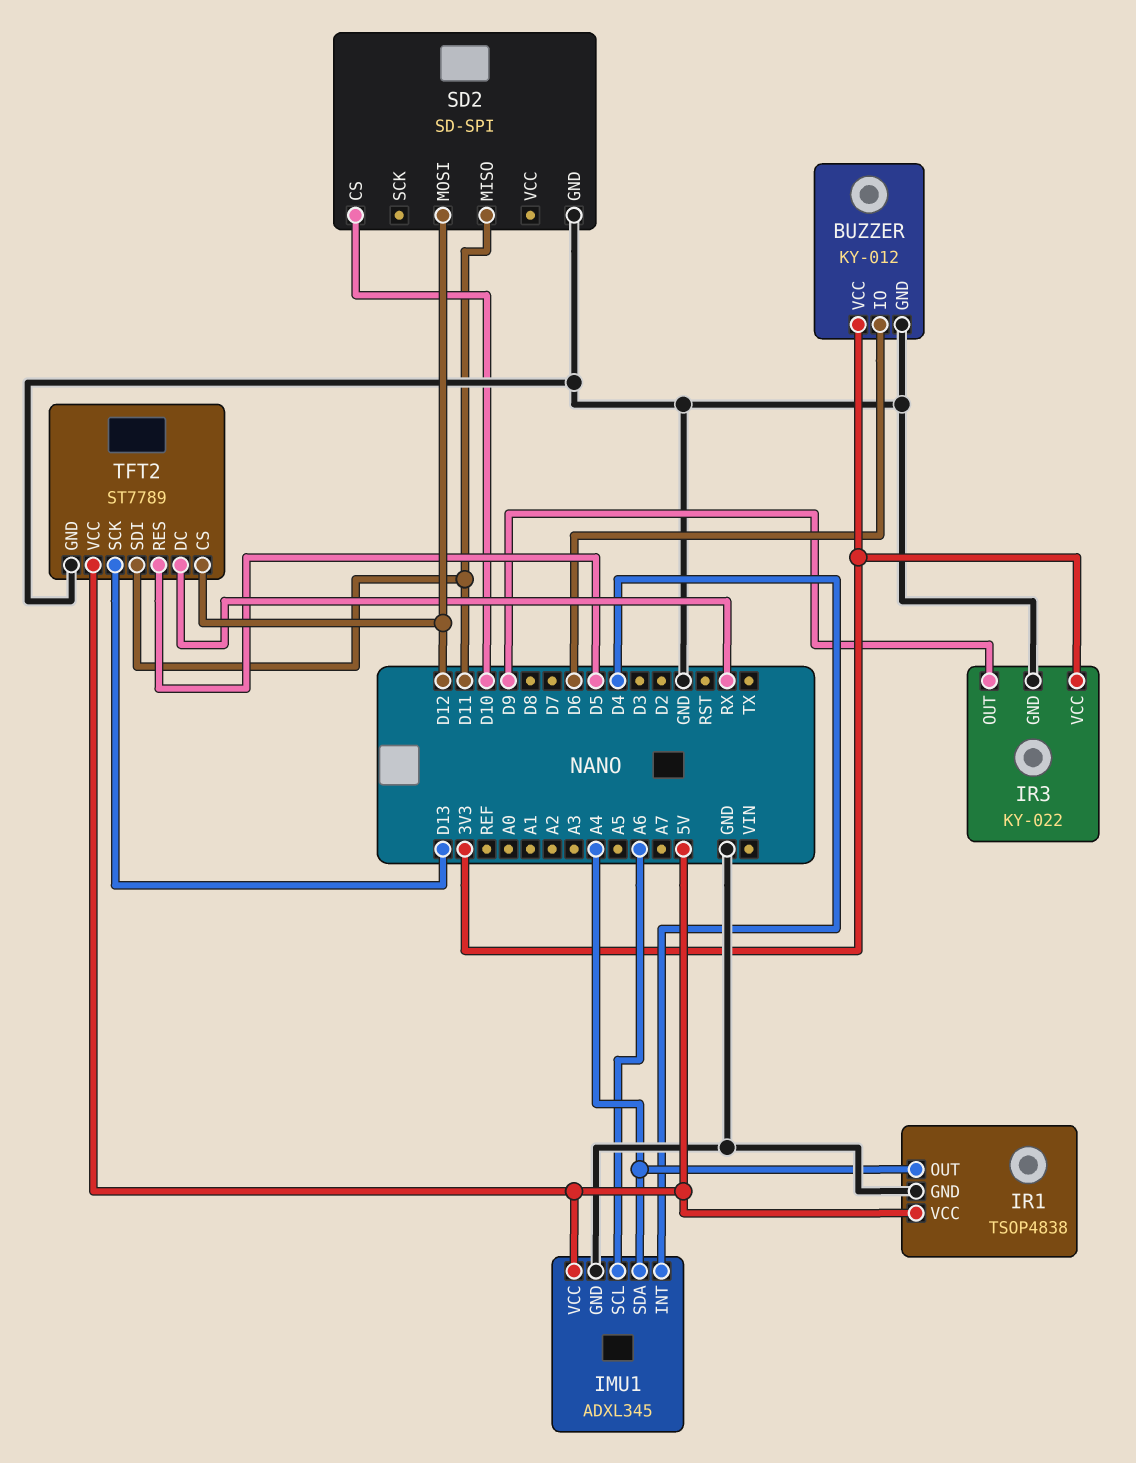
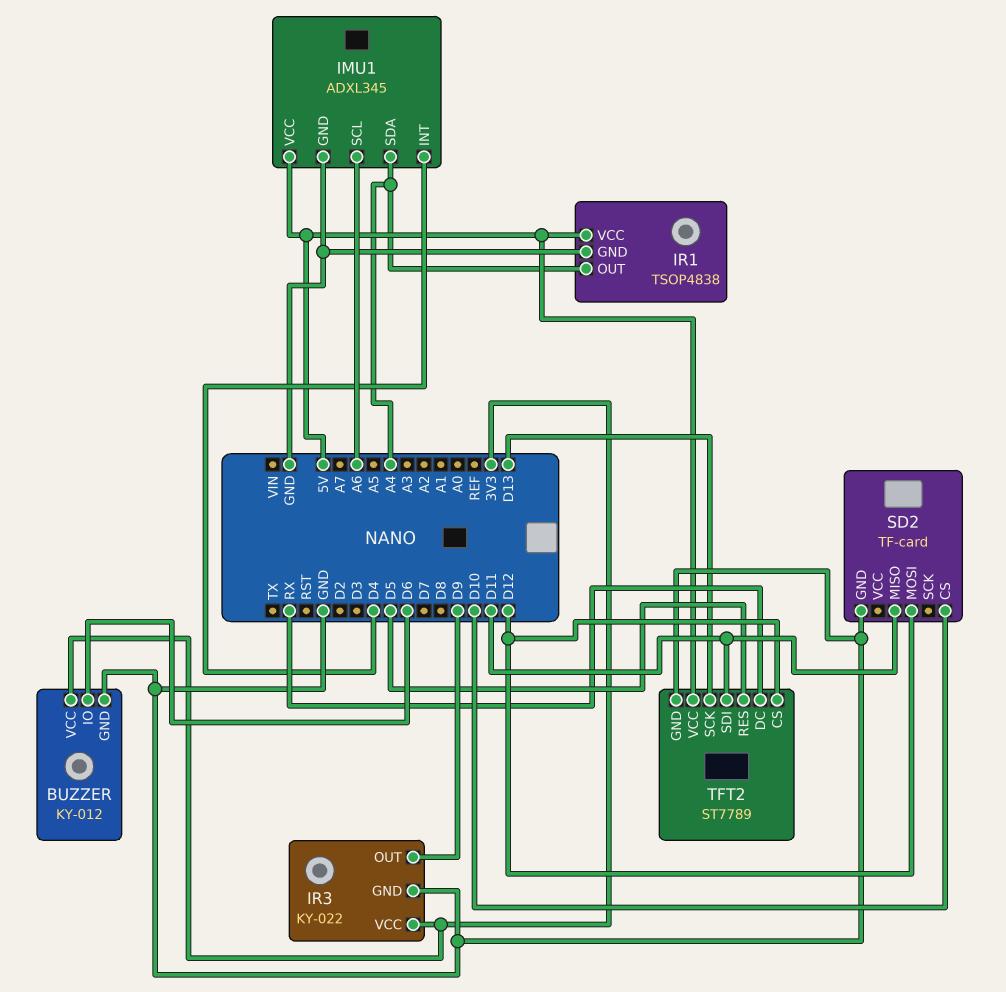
SD2: SD-SPI -> TF-card

